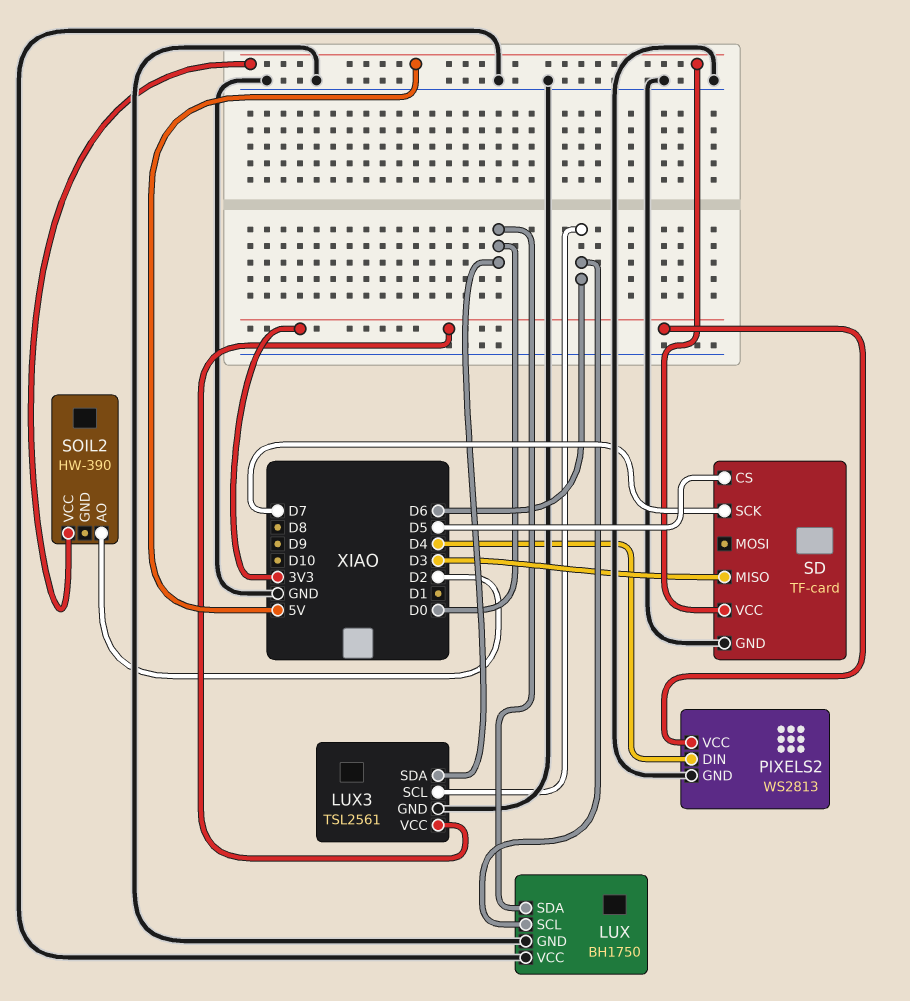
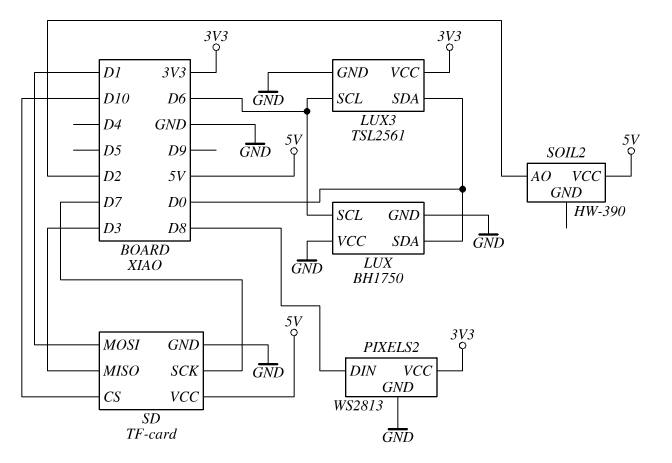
PIXELS2 pin DIN: D4 -> D8
SD pin CS: D5 -> D10
SD pin MOSI: none -> D1

